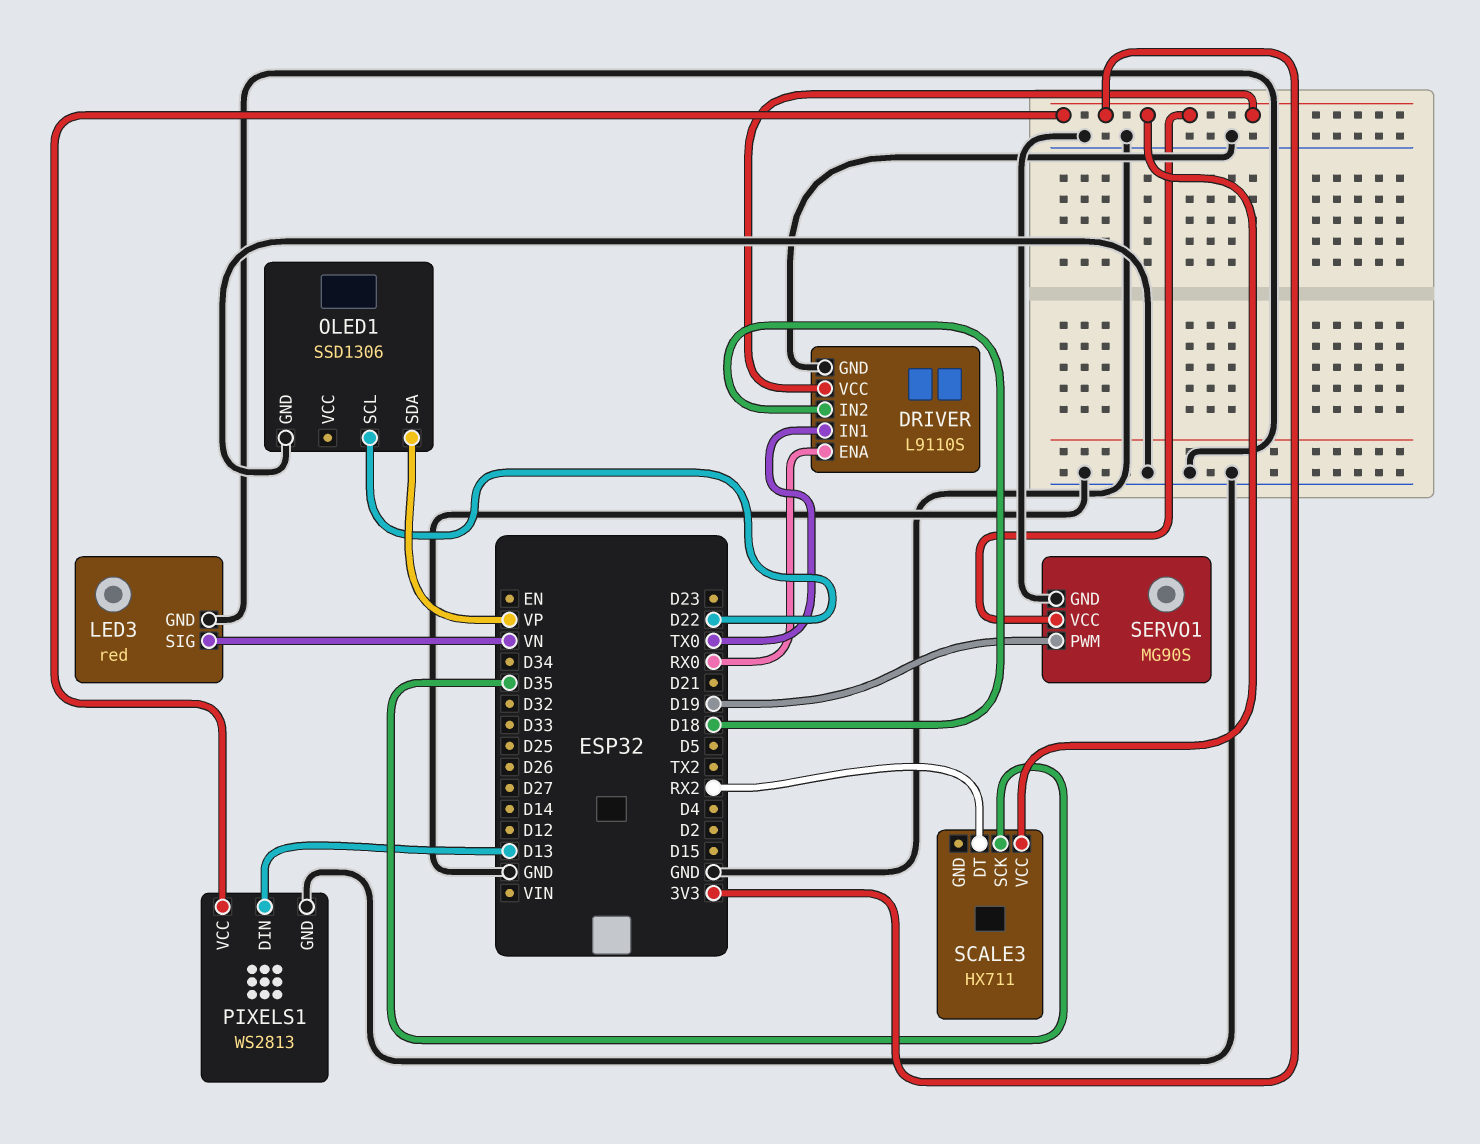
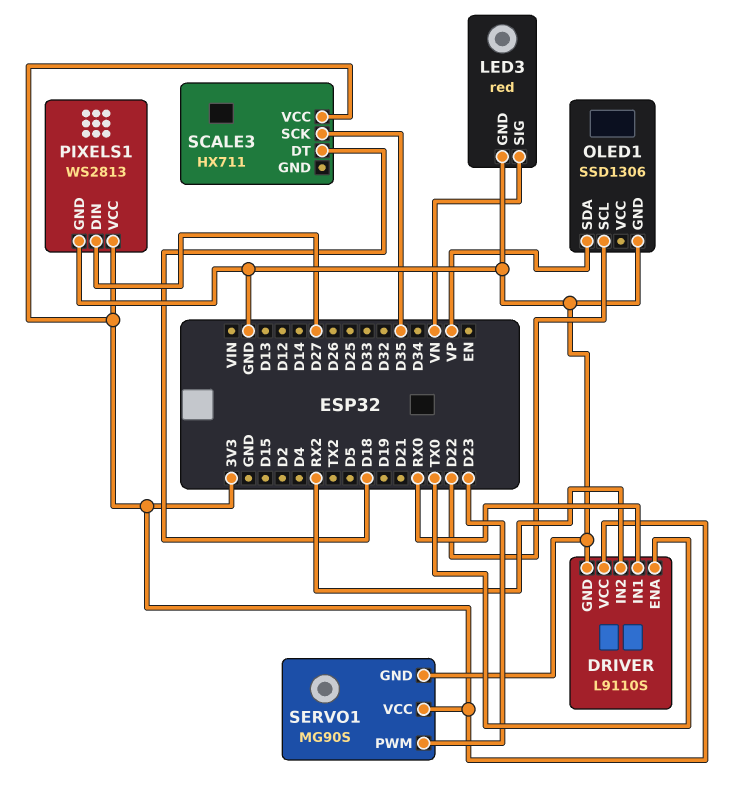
DRIVER pin ENA: RX0 -> TX0
DRIVER pin IN1: TX0 -> RX0
DRIVER pin IN2: D18 -> RX2
PIXELS1 pin DIN: D13 -> D27
SCALE3 pin DT: RX2 -> D18
SERVO1 pin PWM: D19 -> D23

